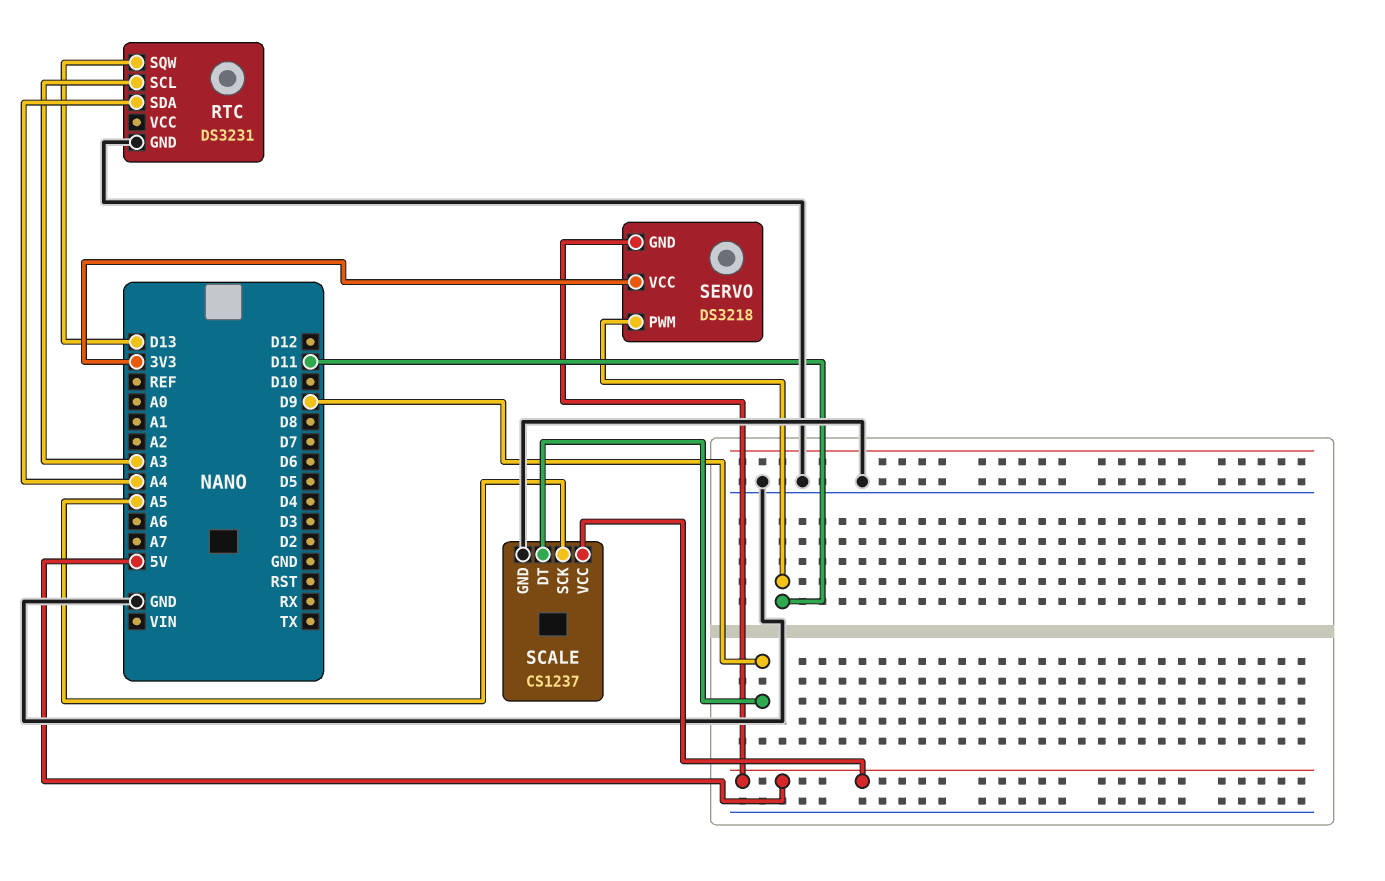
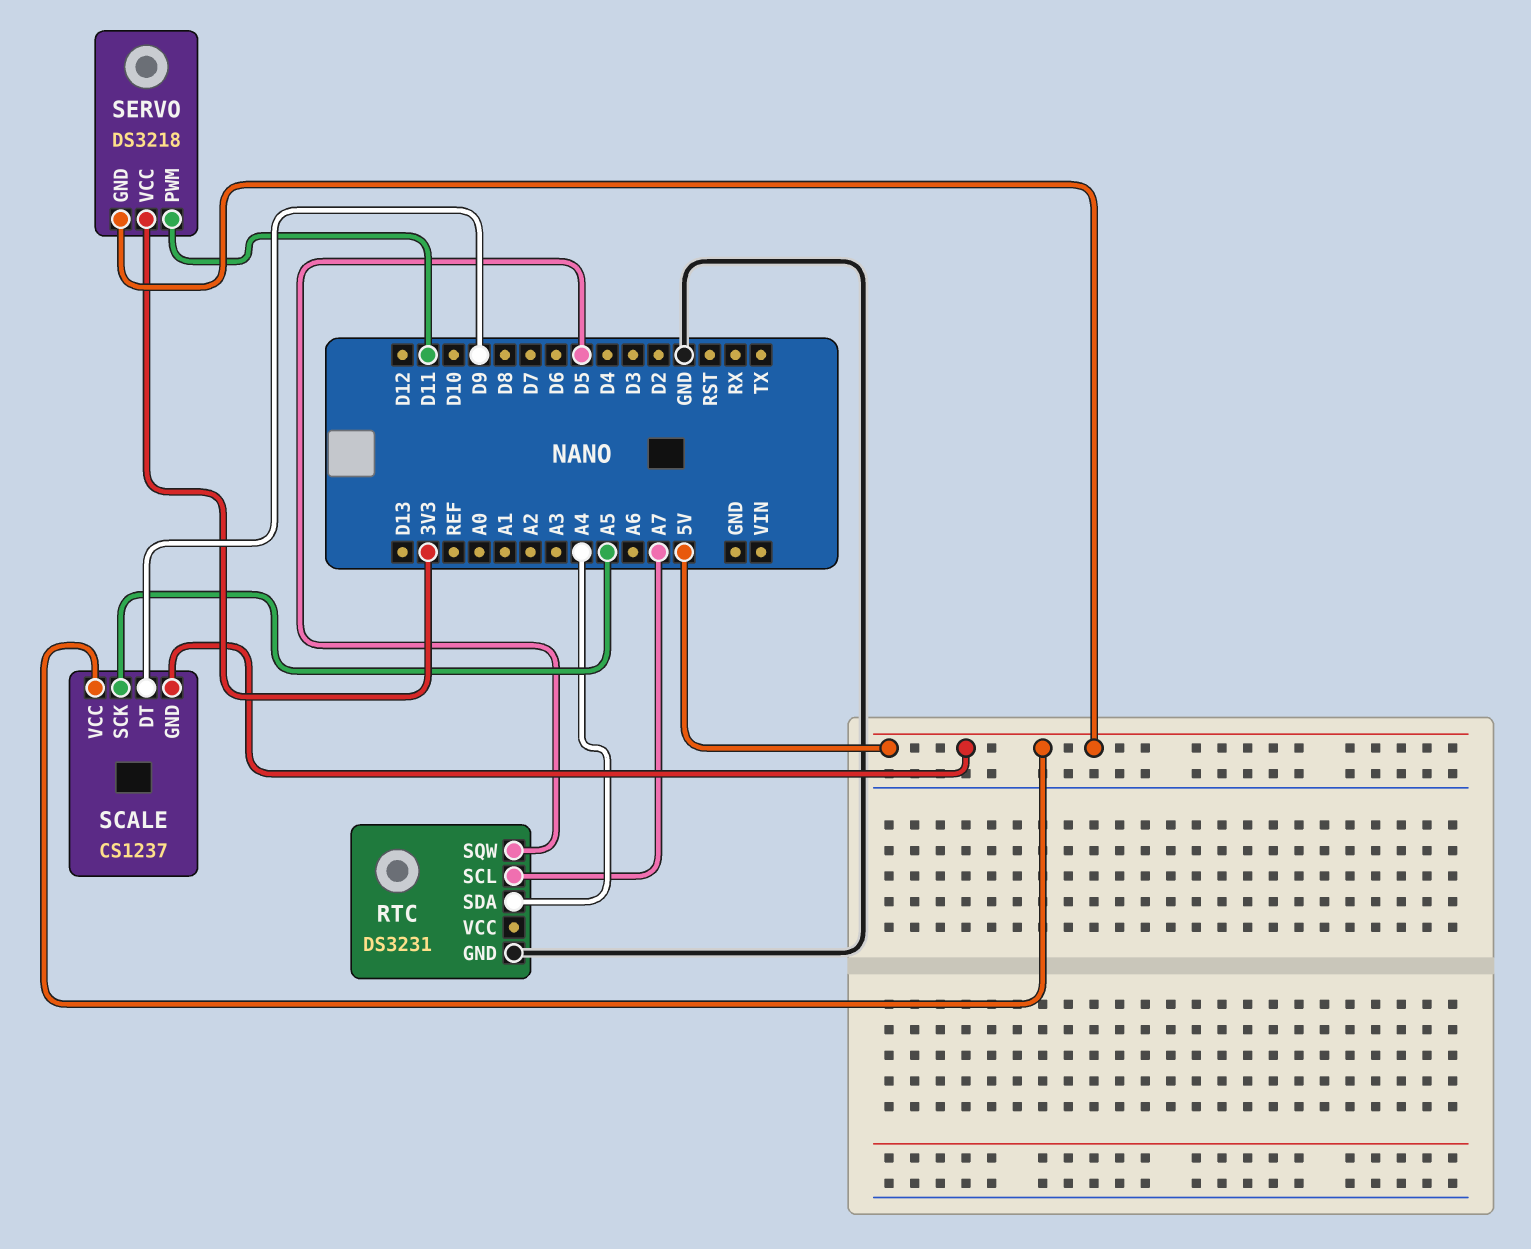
RTC pin SCL: A3 -> A7
RTC pin SQW: D13 -> D5
SCALE pin GND: GND -> 5V

